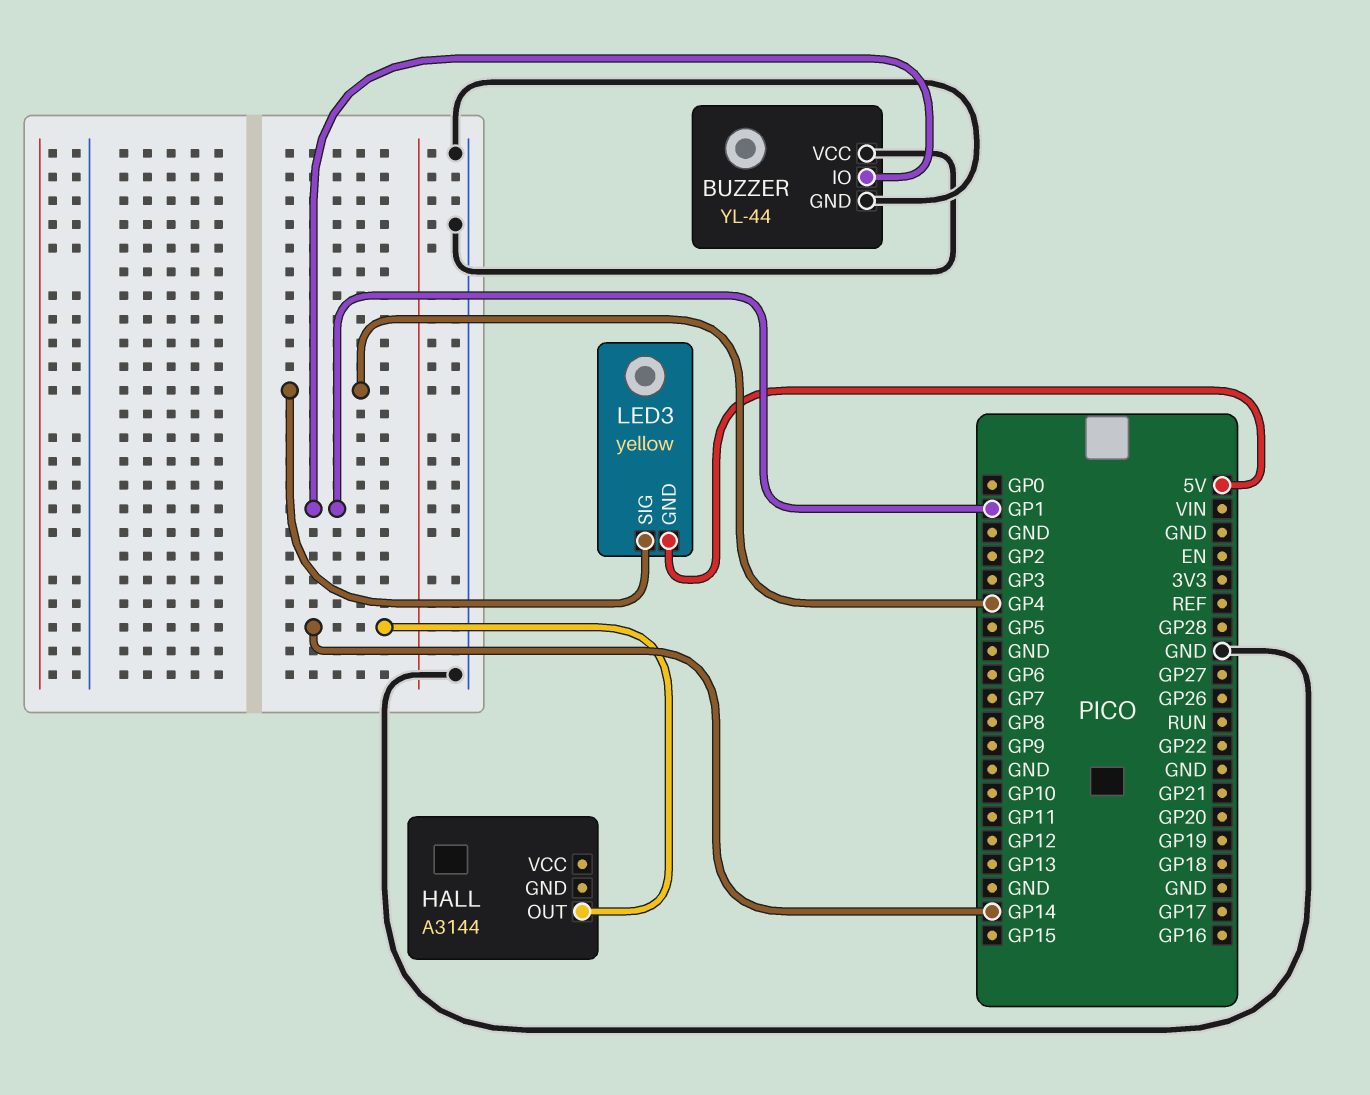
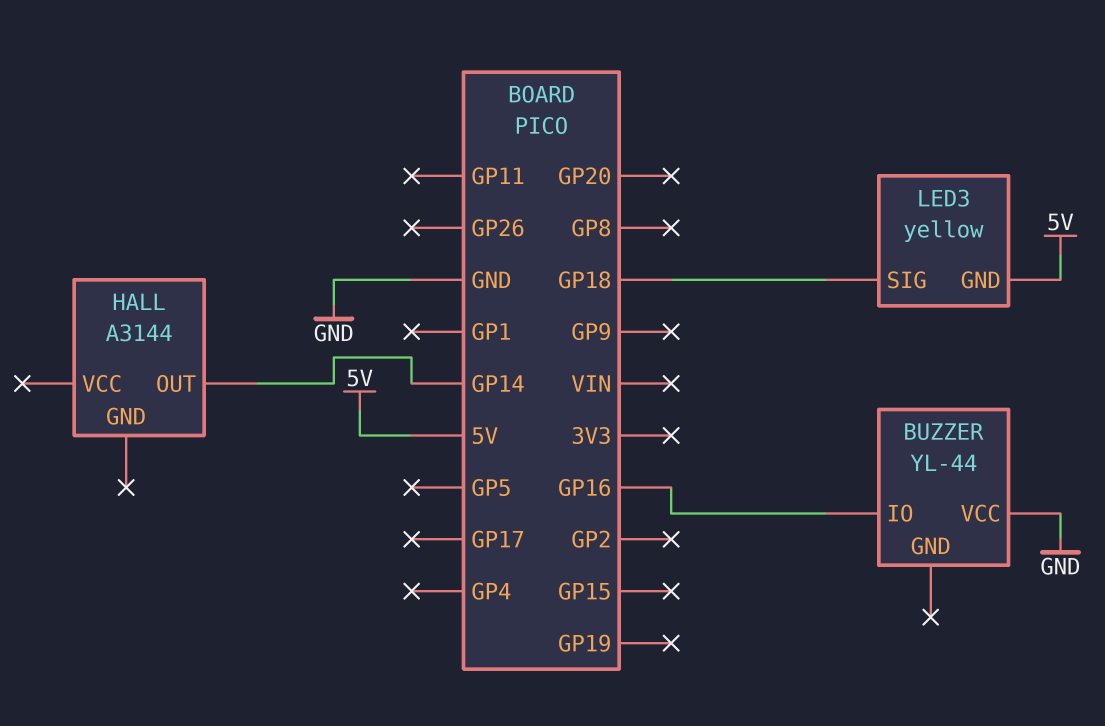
BUZZER pin GND: GND -> none
BUZZER pin IO: GP1 -> GP16
LED3 pin SIG: GP4 -> GP18

